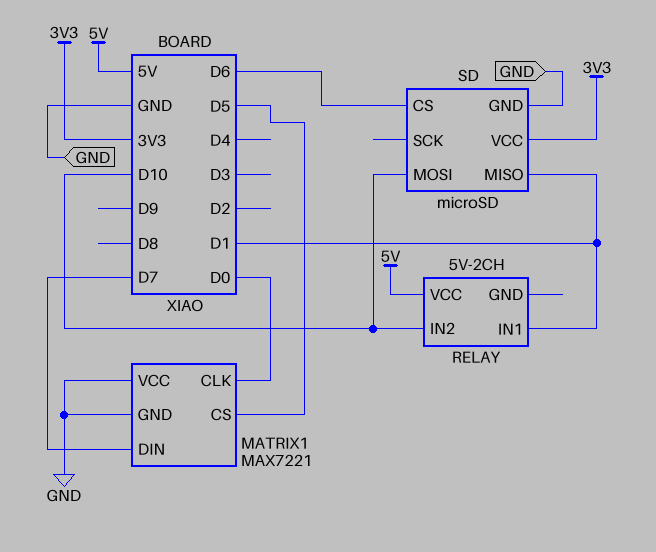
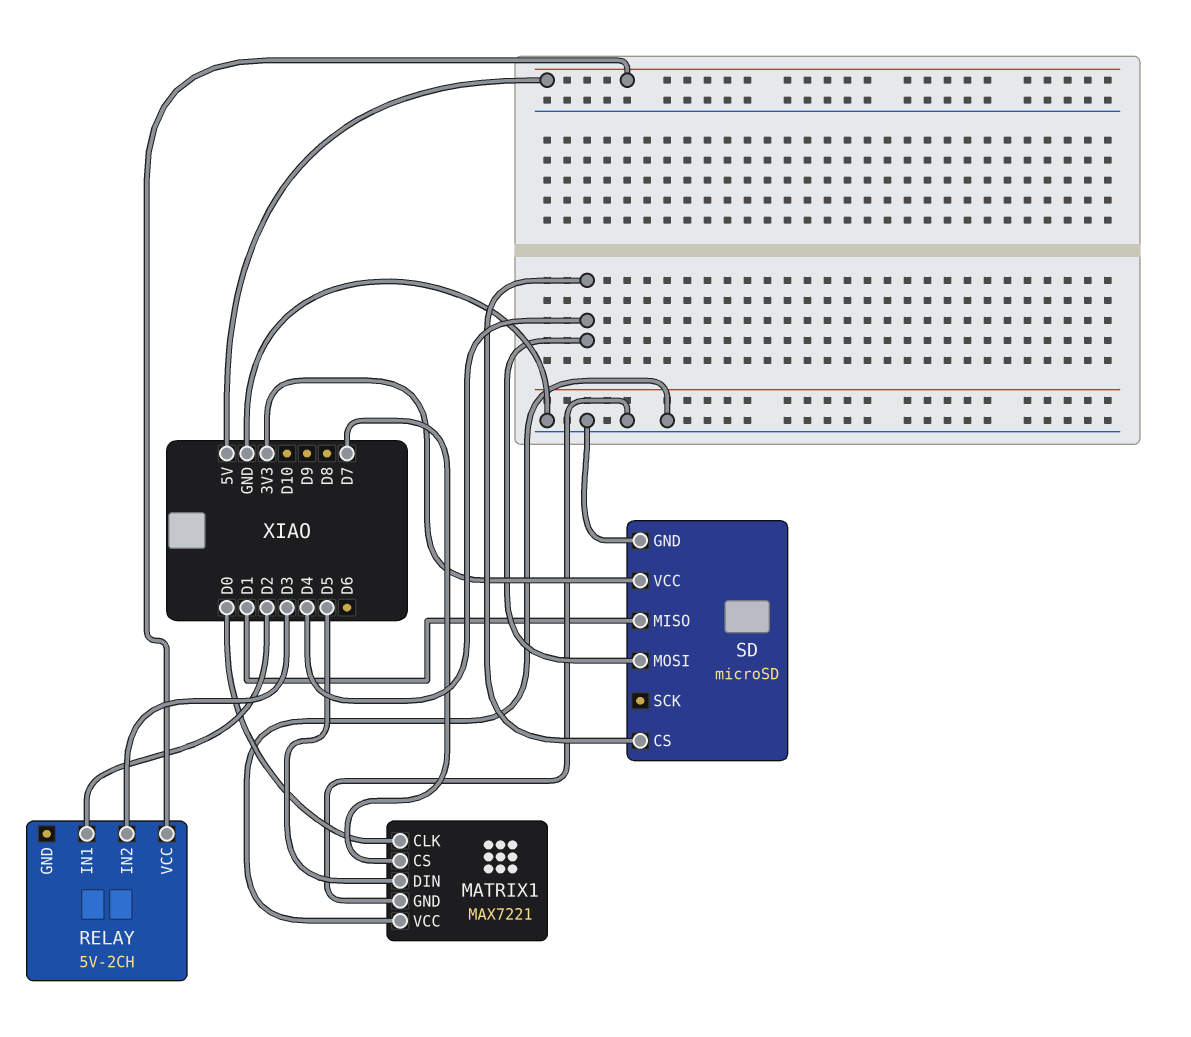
MATRIX1 pin CS: D5 -> D7
MATRIX1 pin DIN: D7 -> D5
RELAY pin IN1: D1 -> D2
RELAY pin IN2: D10 -> D3
SD pin CS: D6 -> D4
SD pin MOSI: D10 -> D4

